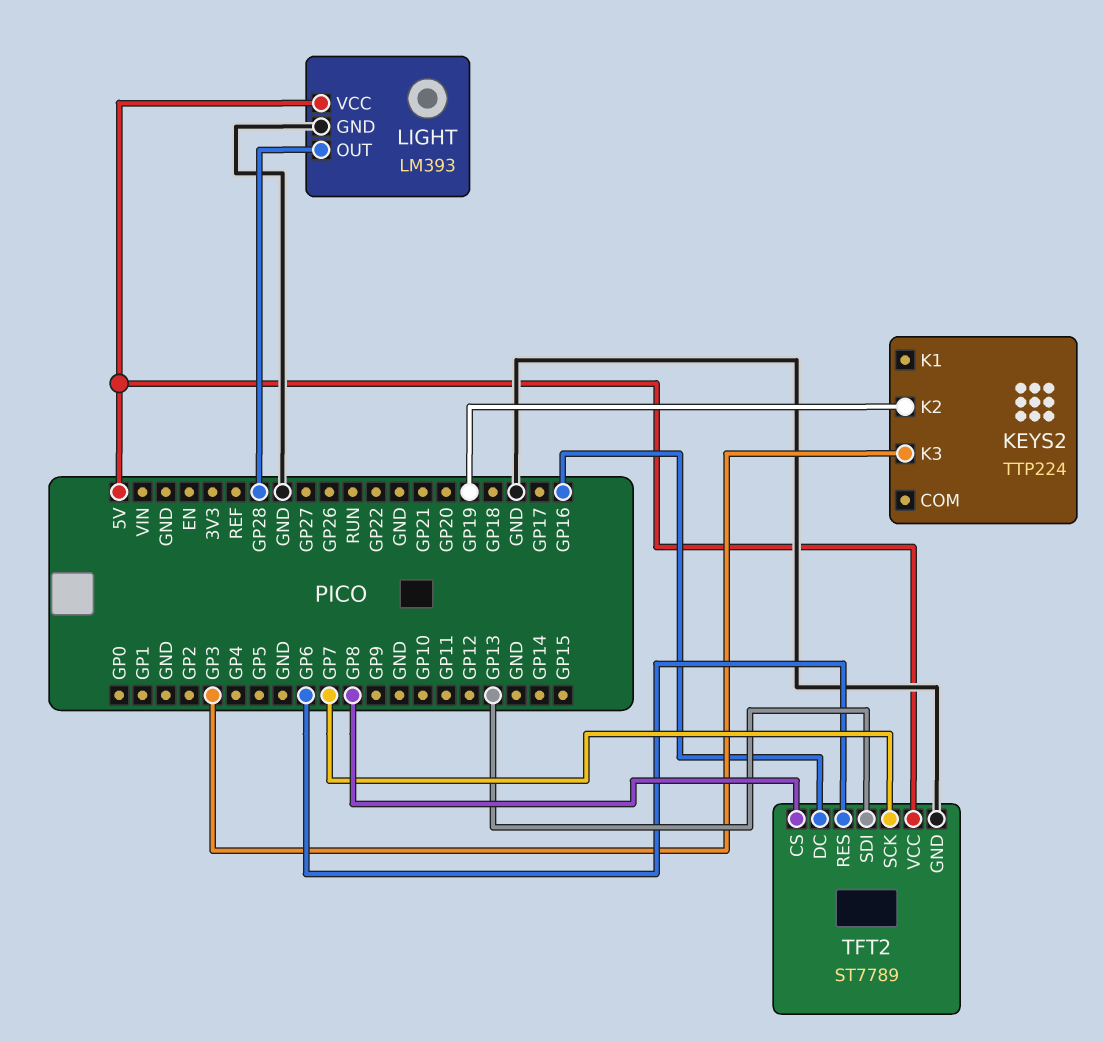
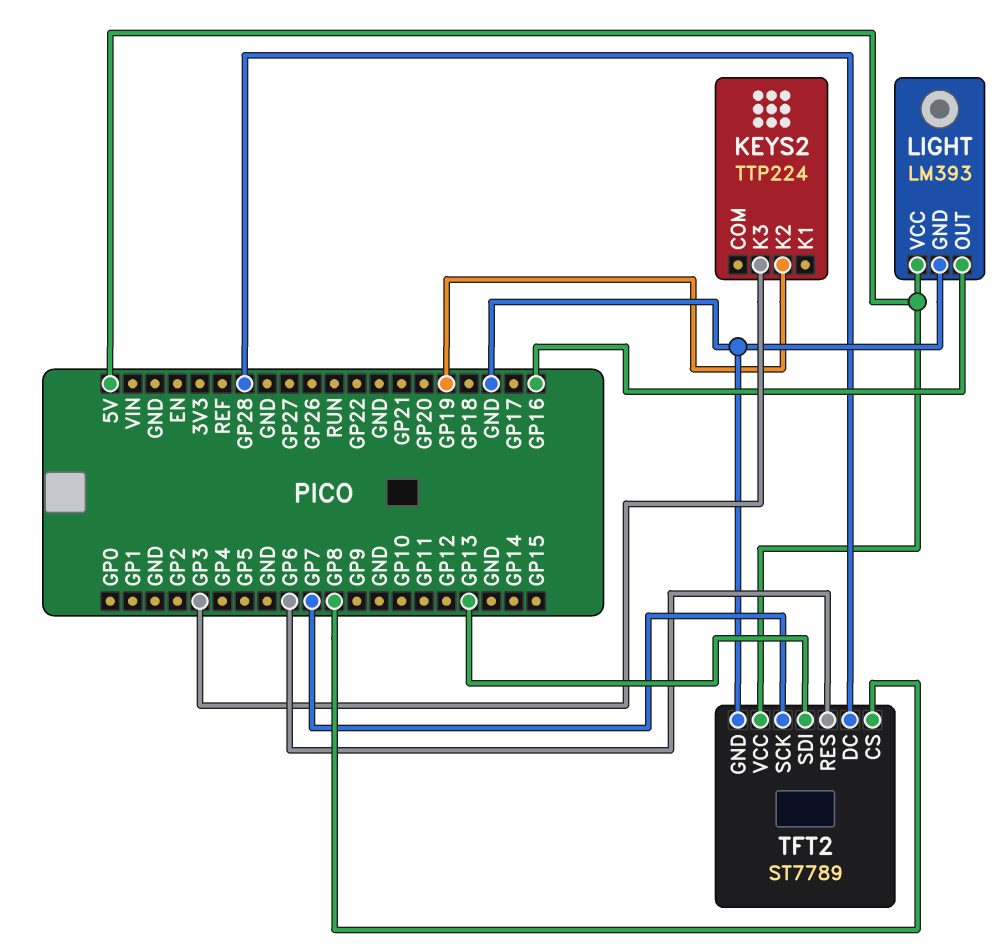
LIGHT pin OUT: GP28 -> GP16
TFT2 pin DC: GP16 -> GP28

